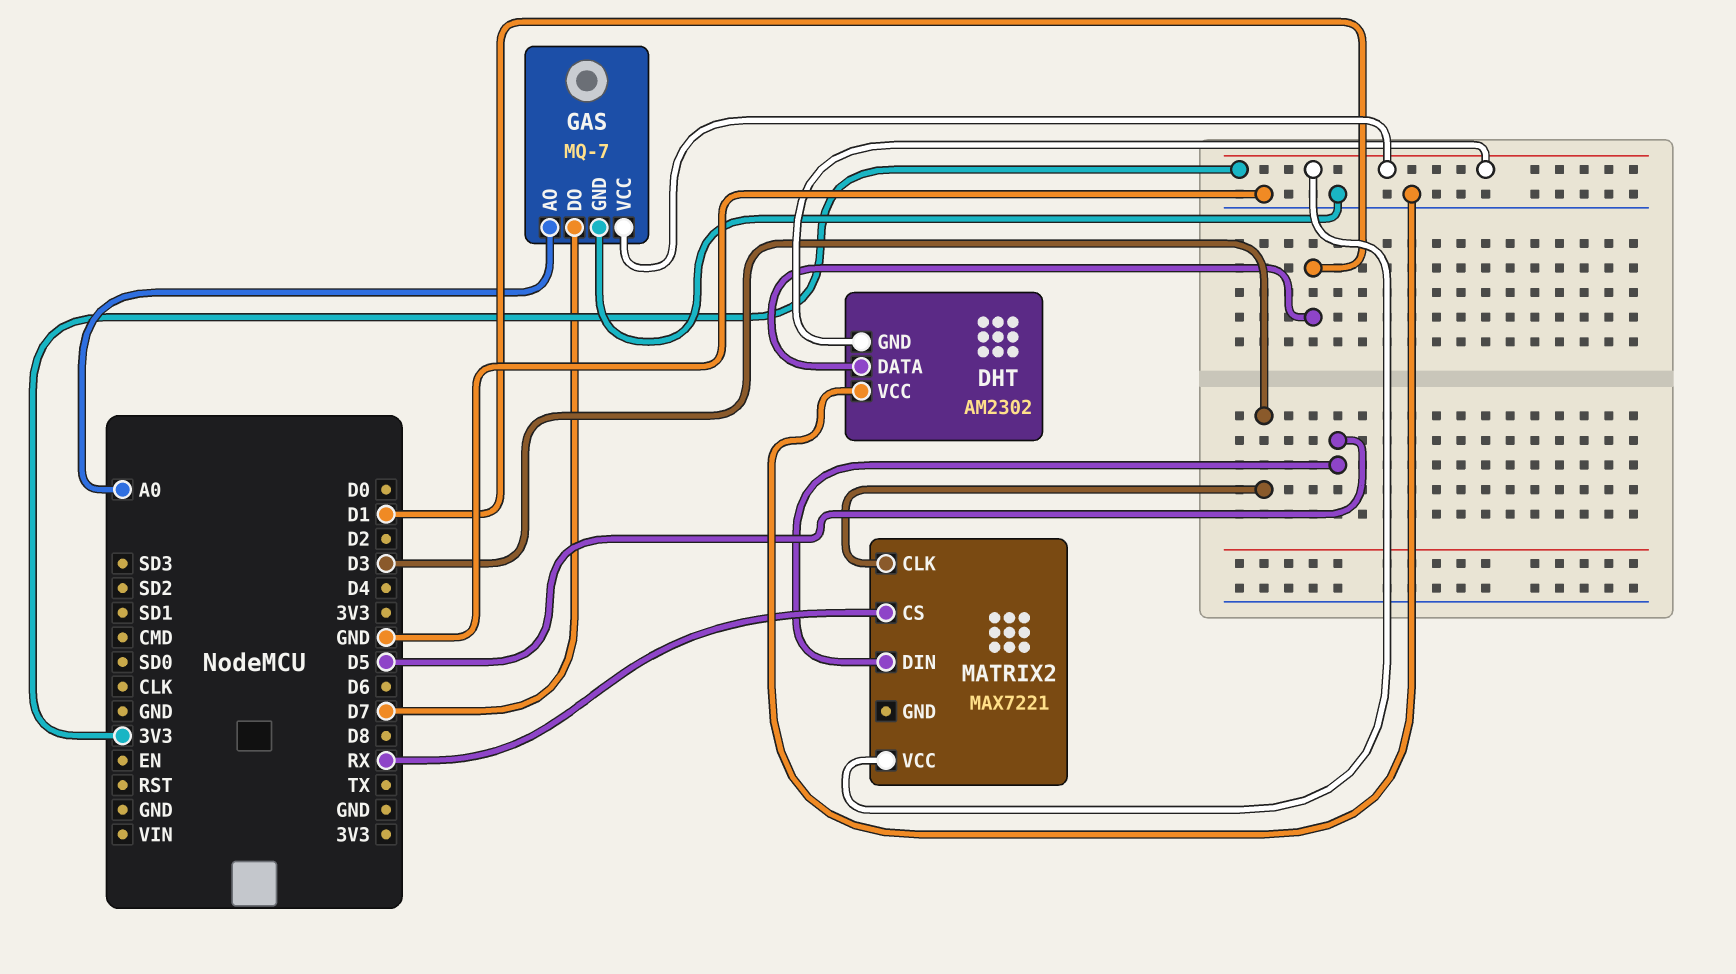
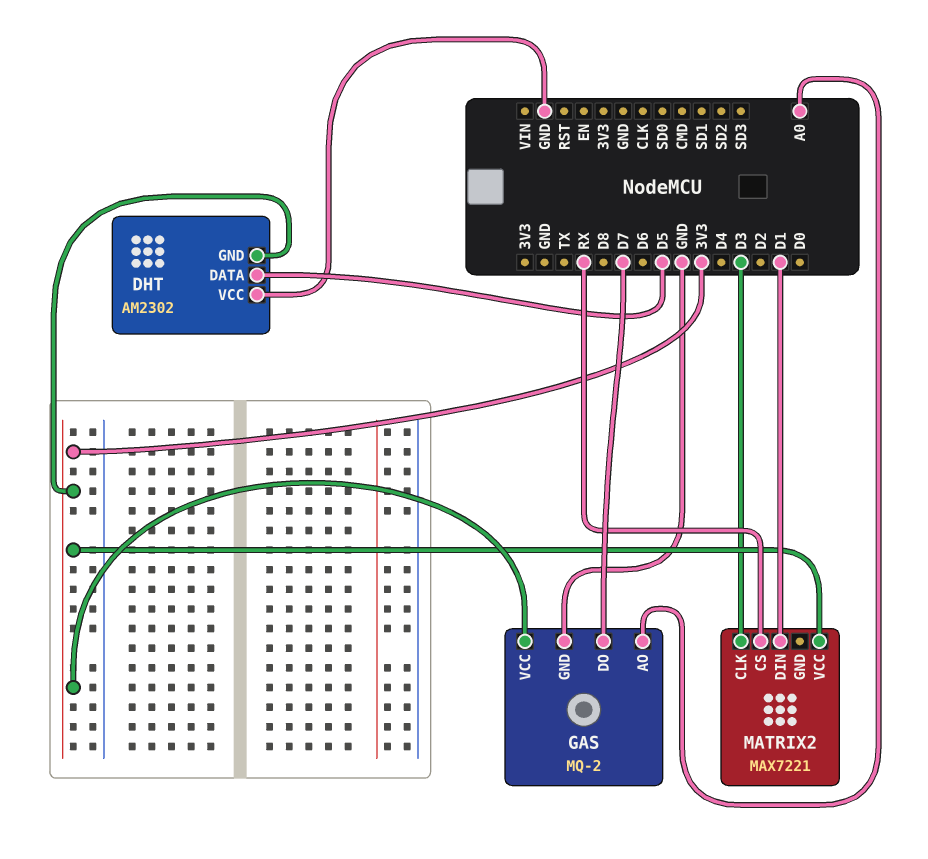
DHT pin DATA: D1 -> D5
GAS: MQ-7 -> MQ-2
MATRIX2 pin DIN: D5 -> D1

